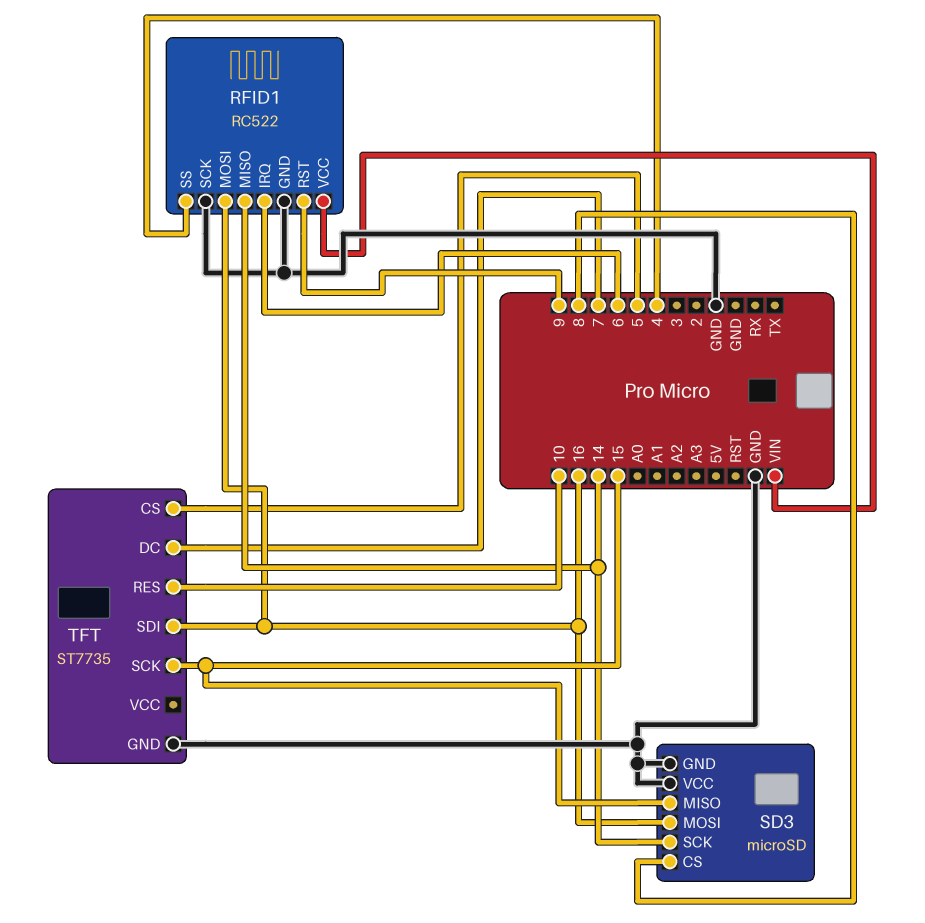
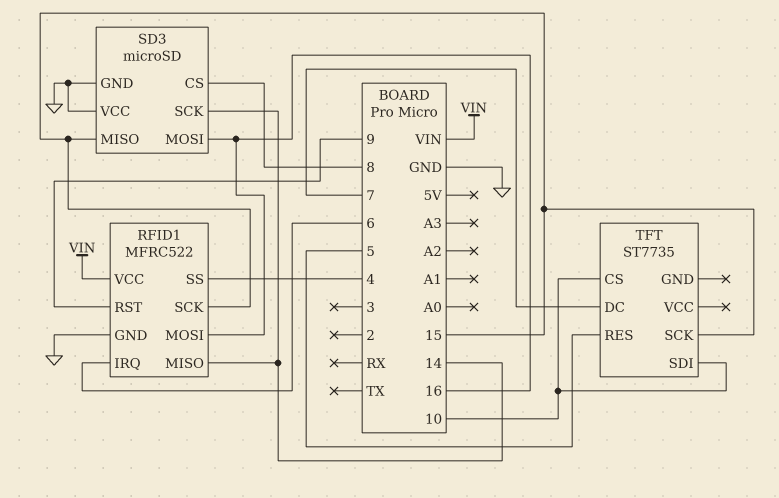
RFID1: RC522 -> MFRC522
RFID1 pin SCK: GND -> 15
TFT pin CS: 5 -> 10
TFT pin GND: GND -> none
TFT pin RES: 10 -> 5
TFT pin SDI: 16 -> 10

